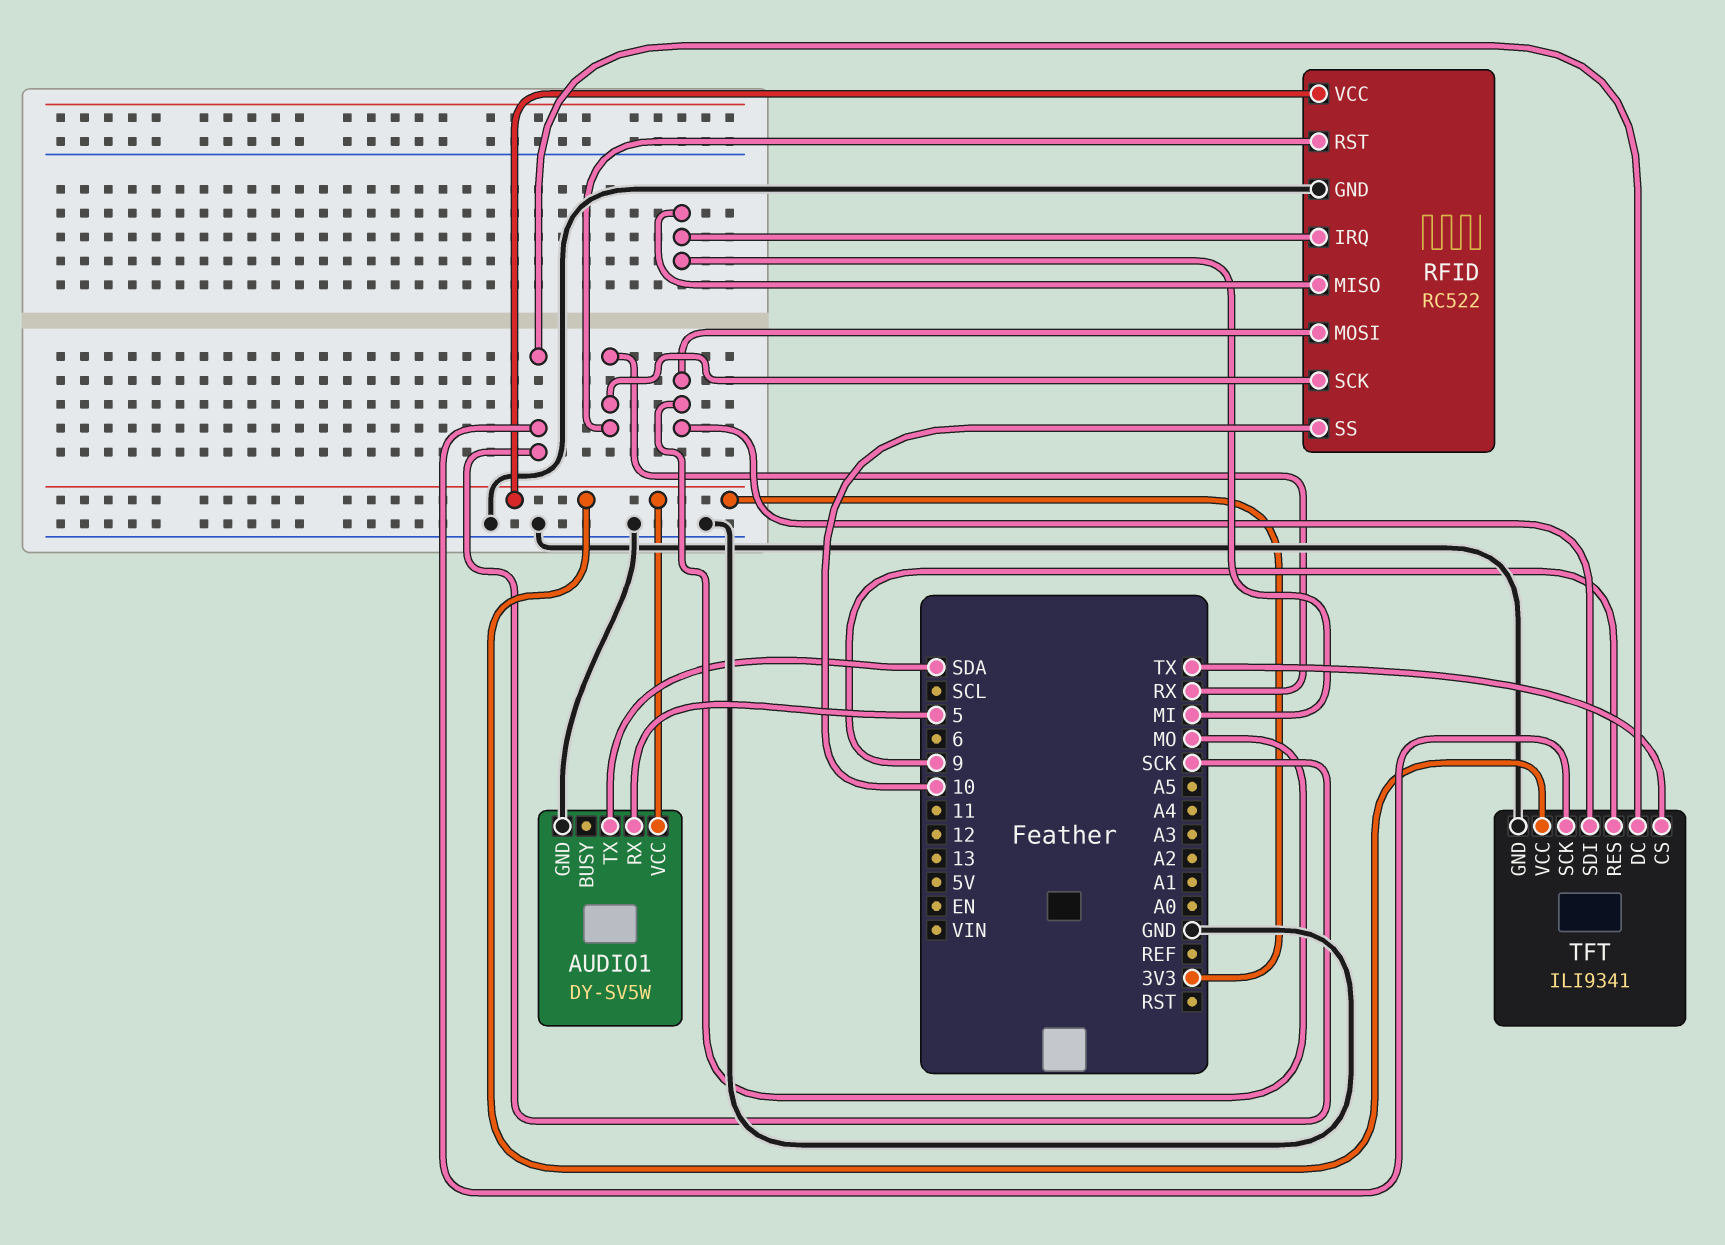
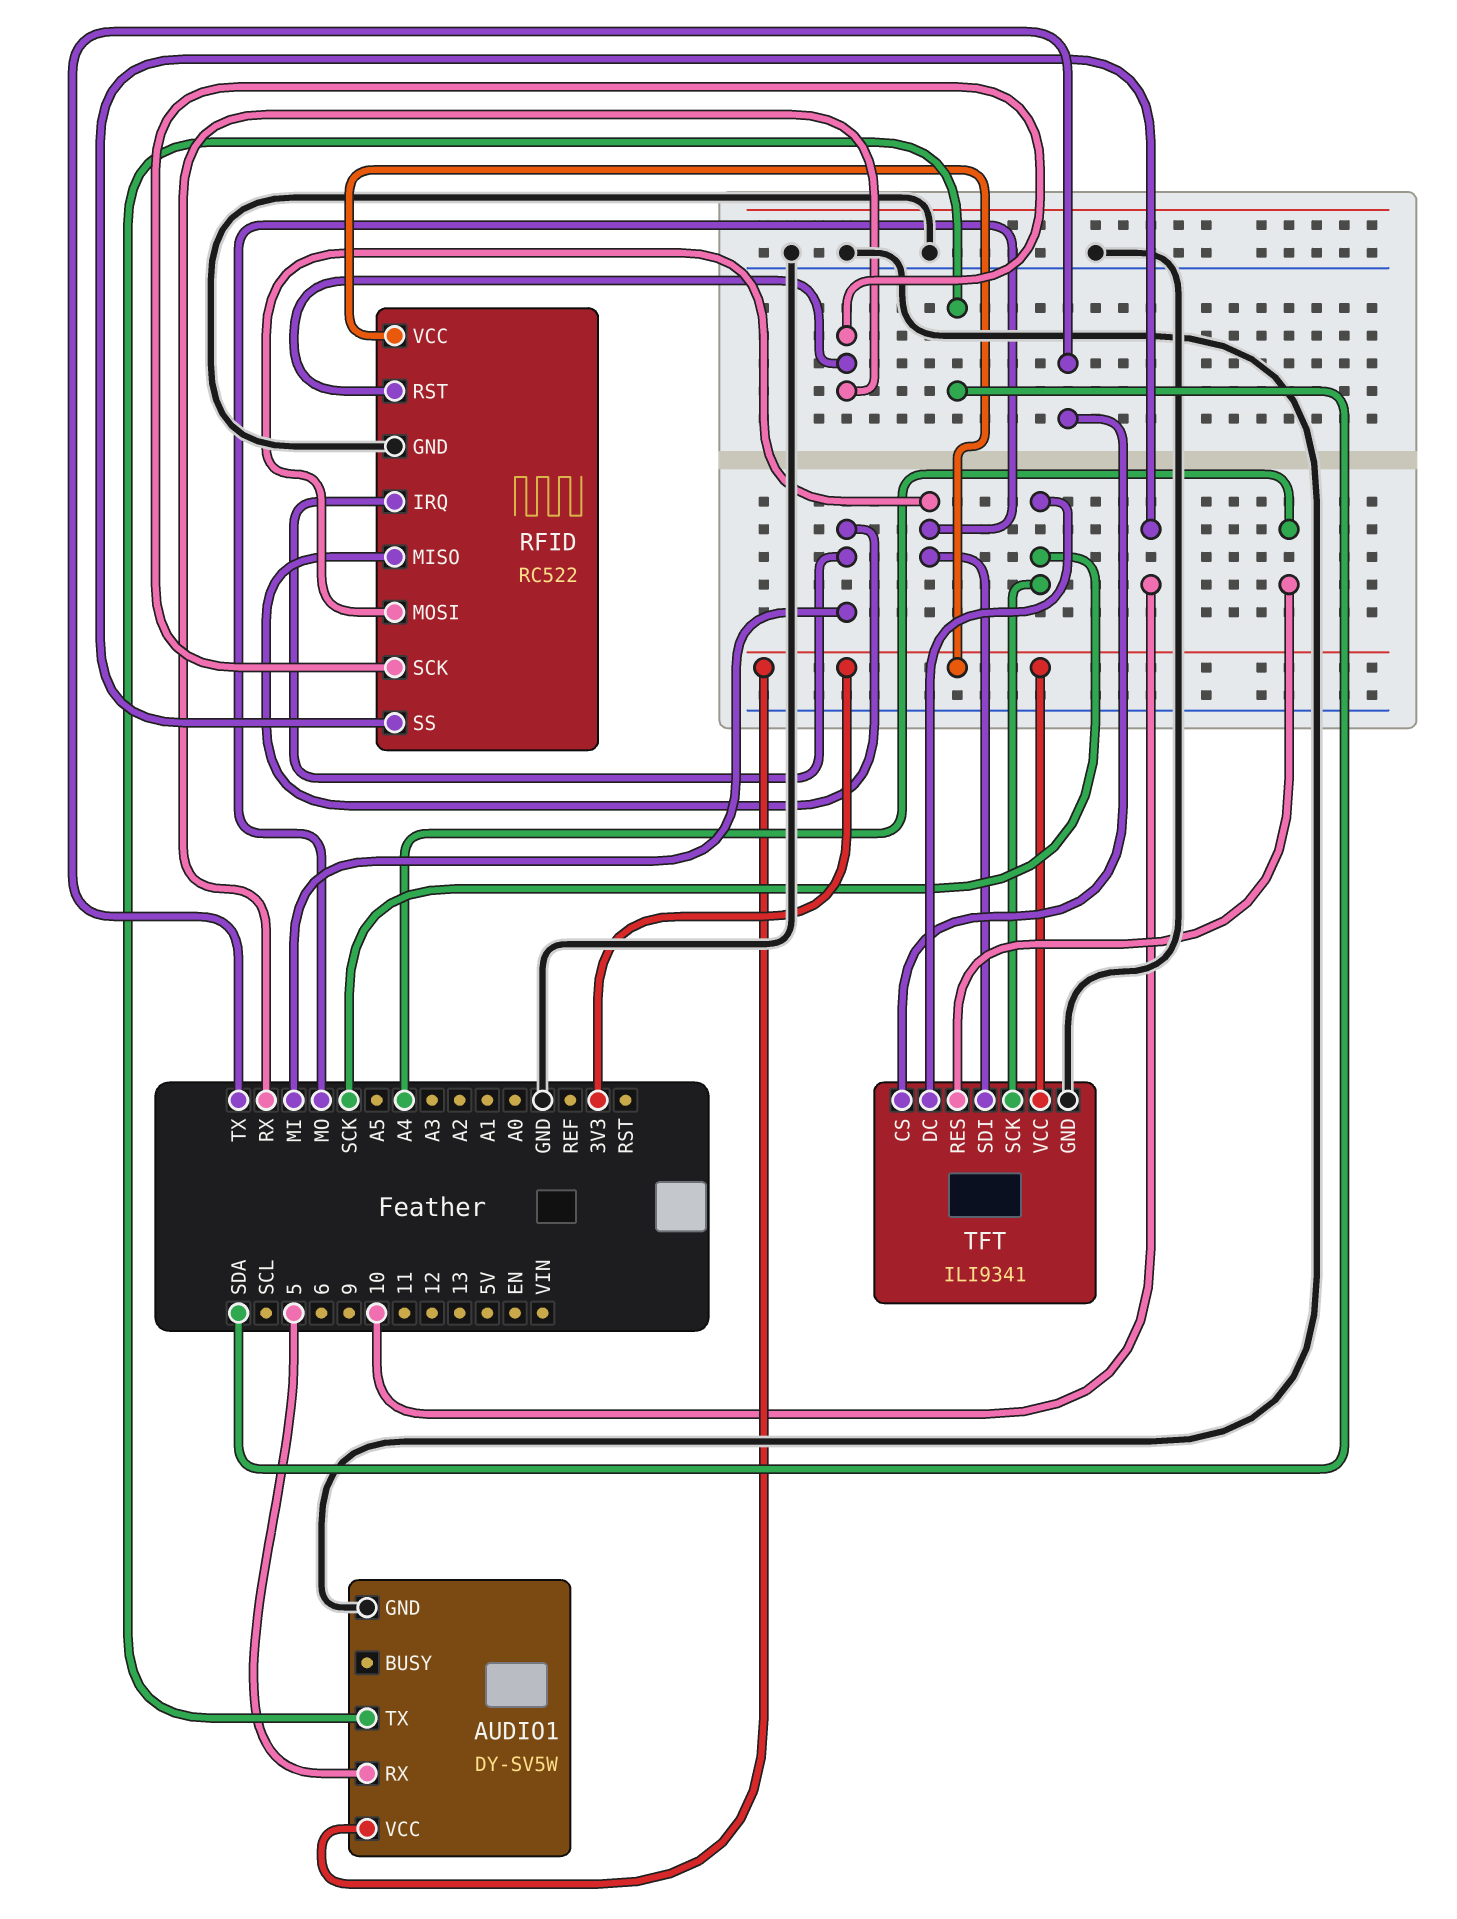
TFT pin RES: 9 -> A4

